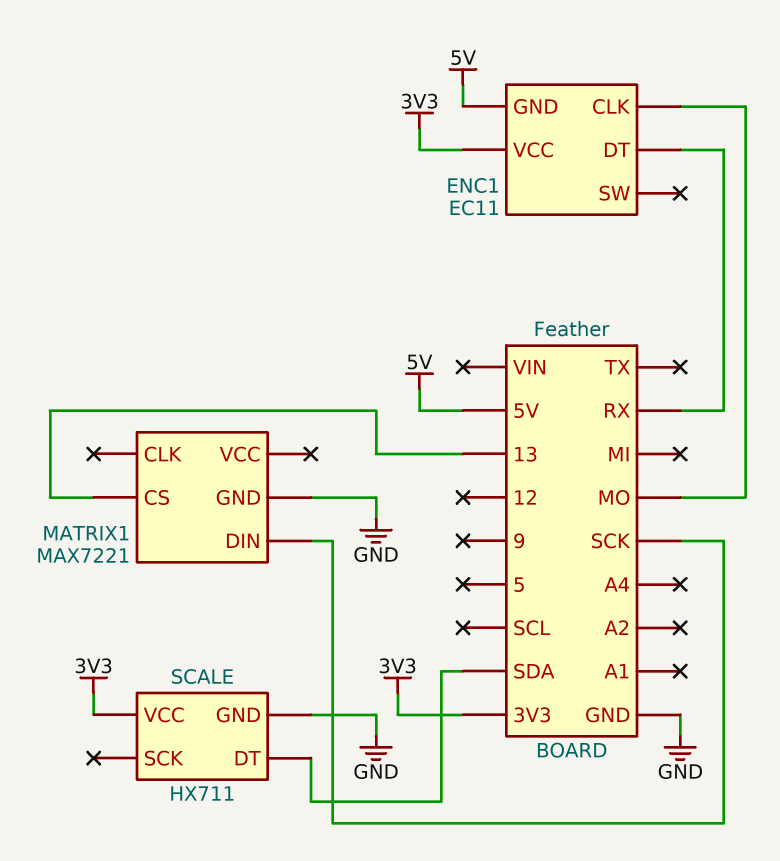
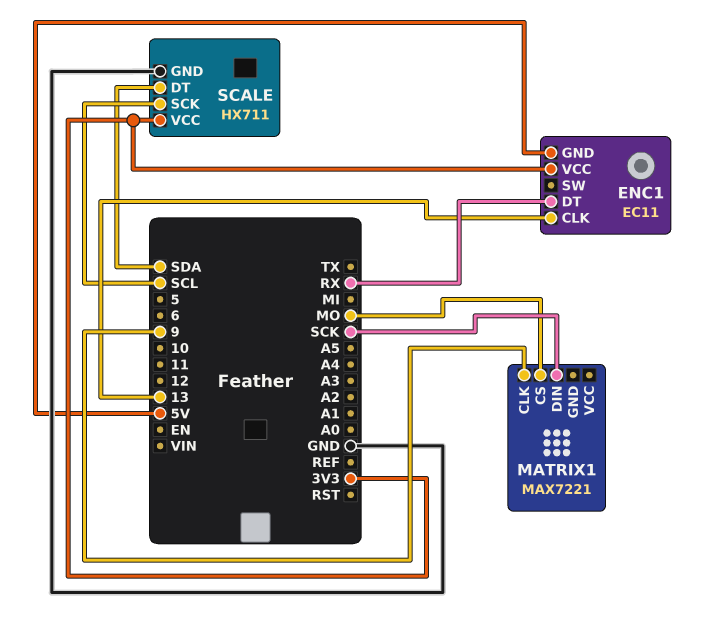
ENC1 pin CLK: MO -> 13
MATRIX1 pin CLK: none -> 9
MATRIX1 pin CS: 13 -> MO
MATRIX1 pin GND: GND -> none
SCALE pin SCK: none -> SCL

